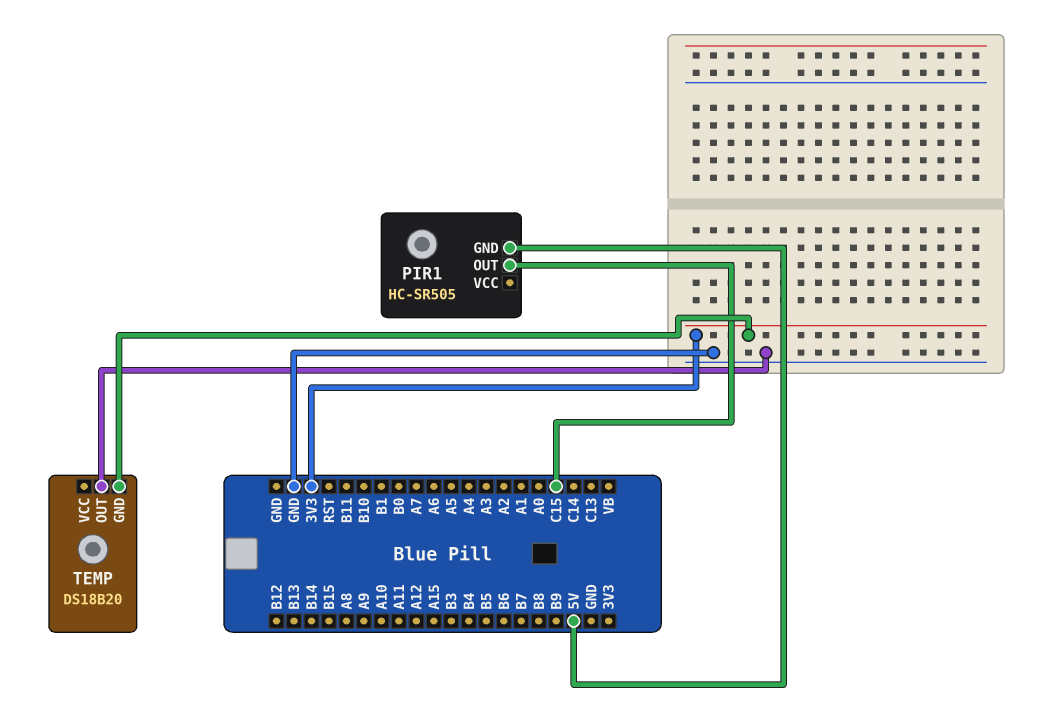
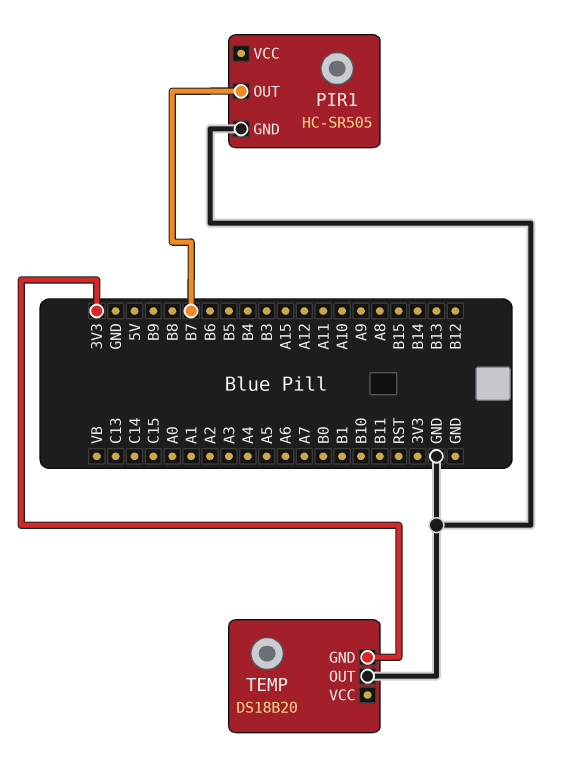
PIR1 pin GND: 5V -> GND
PIR1 pin OUT: C15 -> B7

